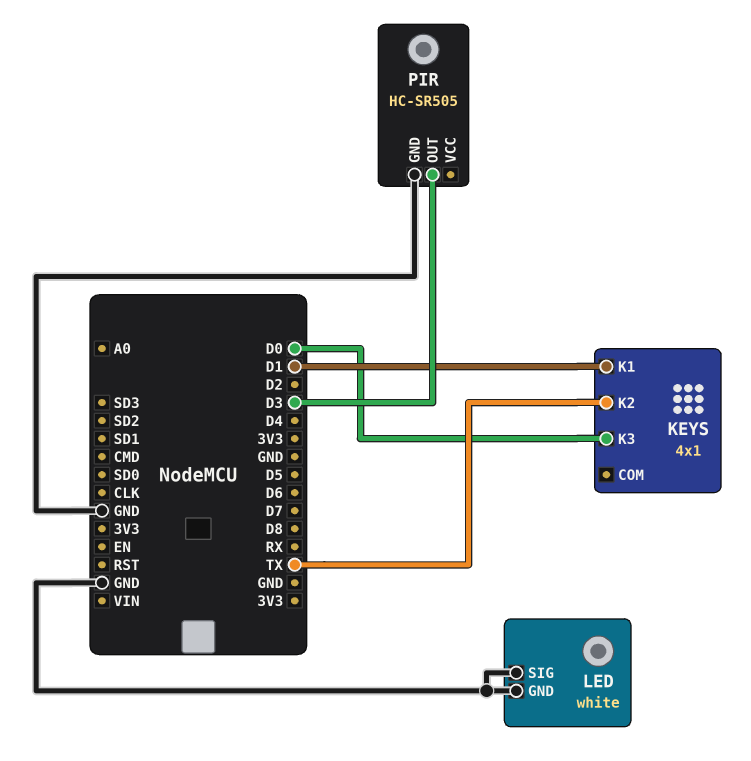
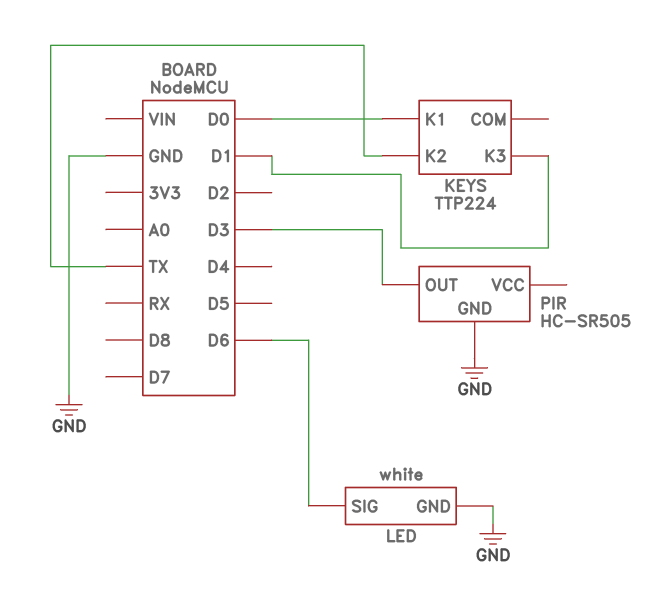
KEYS: 4x1 -> TTP224
KEYS pin K1: D1 -> D0
KEYS pin K3: D0 -> D1
LED pin SIG: GND -> D6

